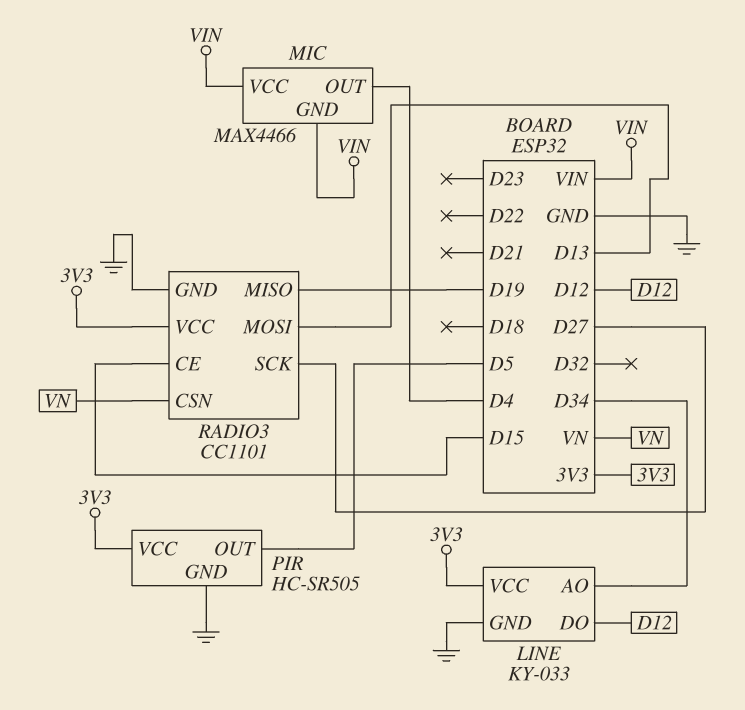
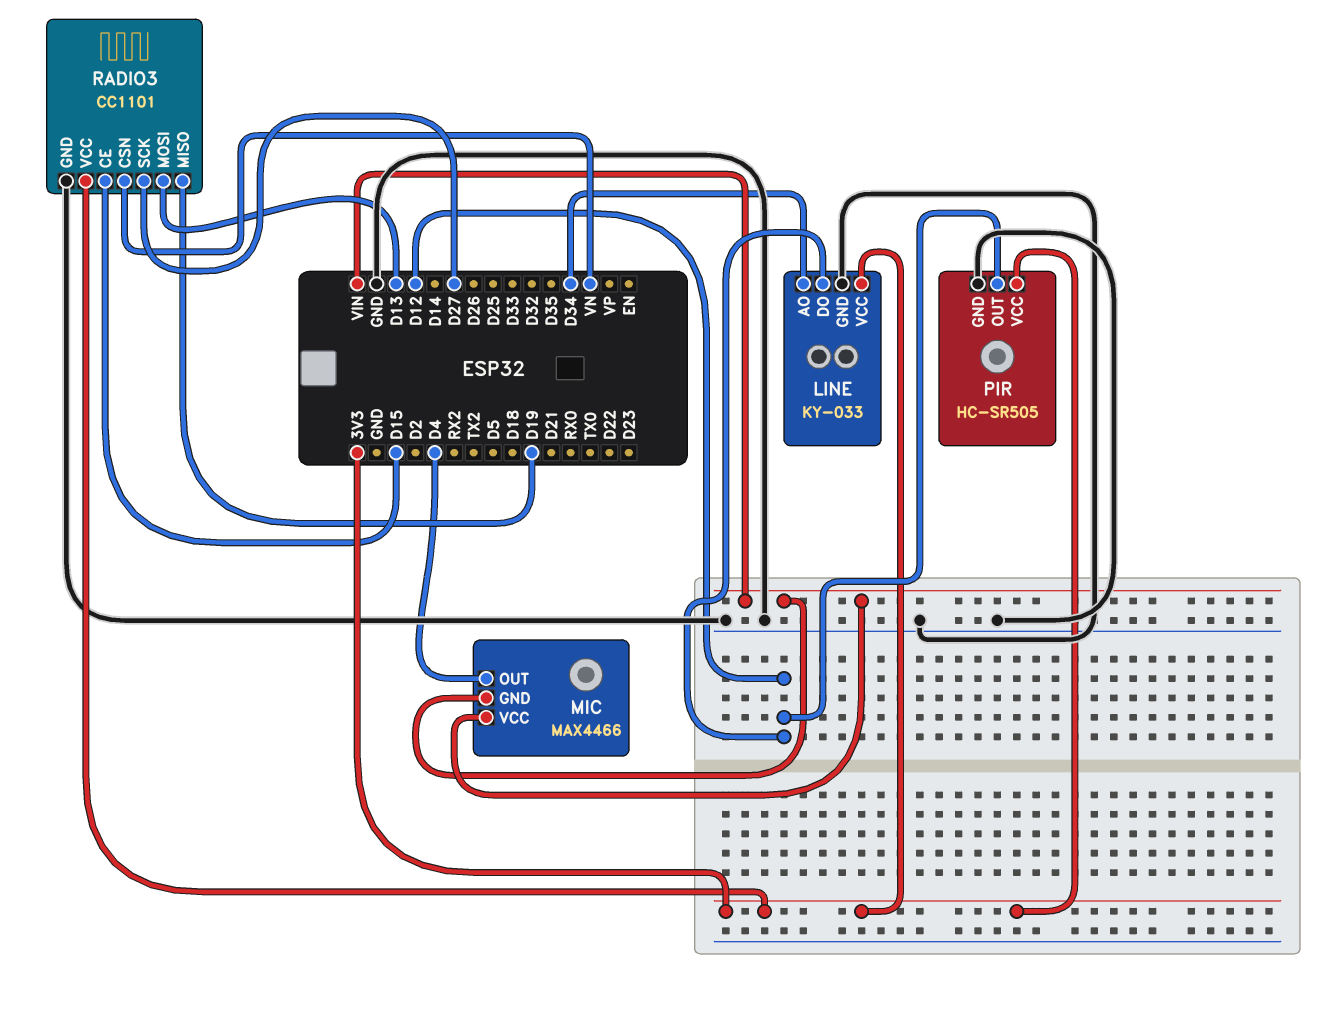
PIR pin OUT: D5 -> D12

